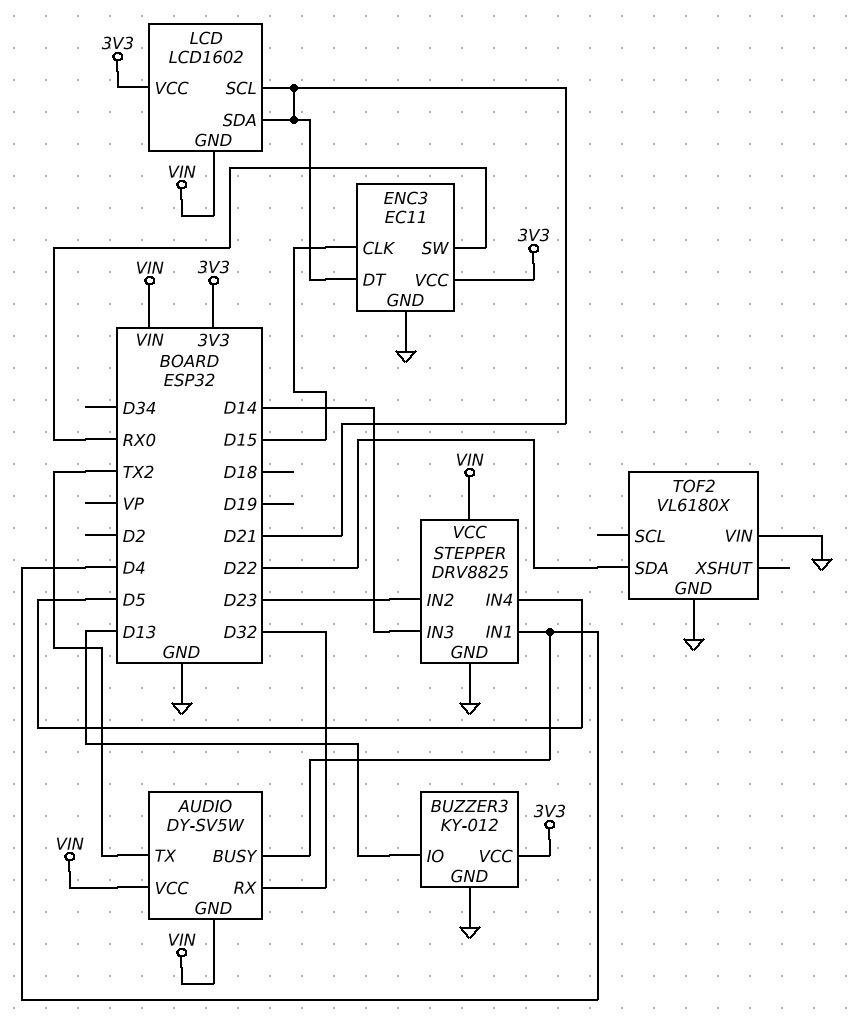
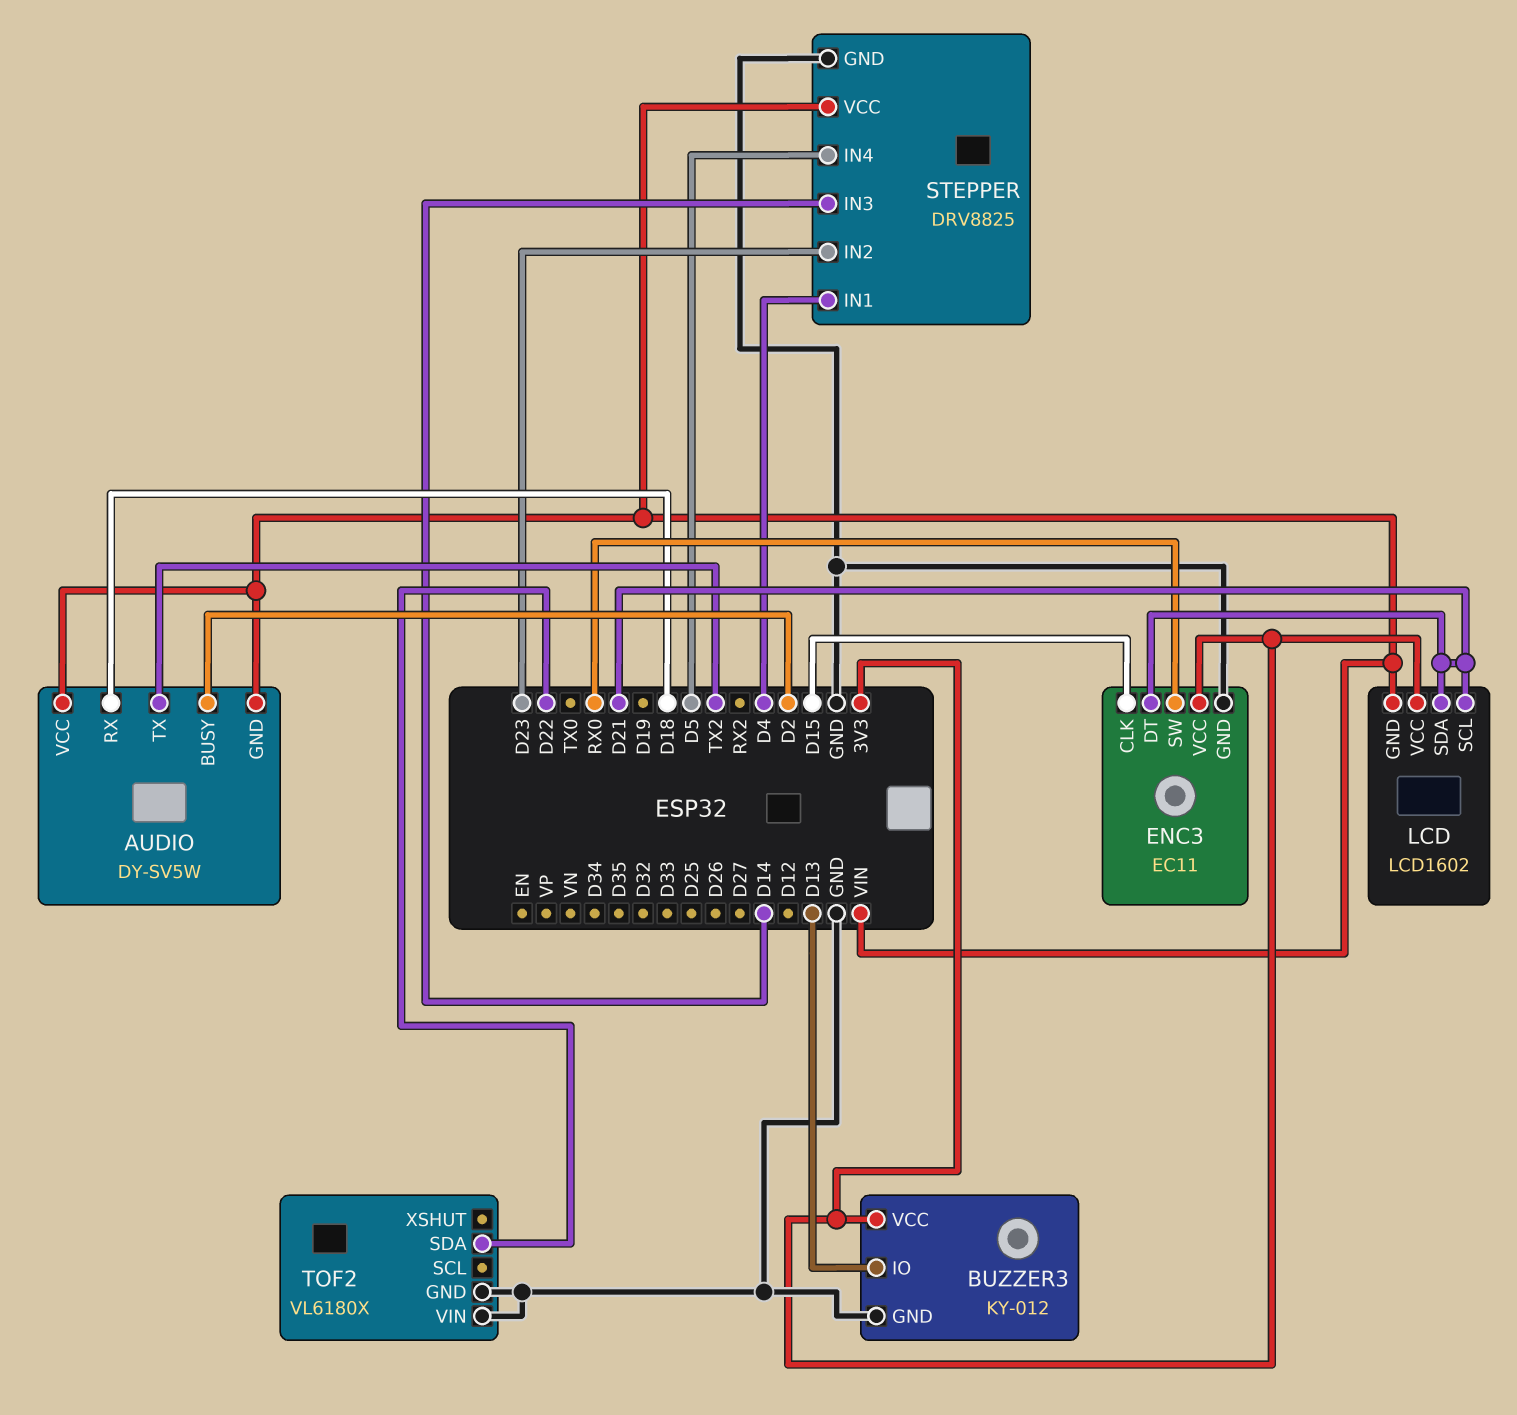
AUDIO pin BUSY: D4 -> D2
AUDIO pin RX: D32 -> D18

